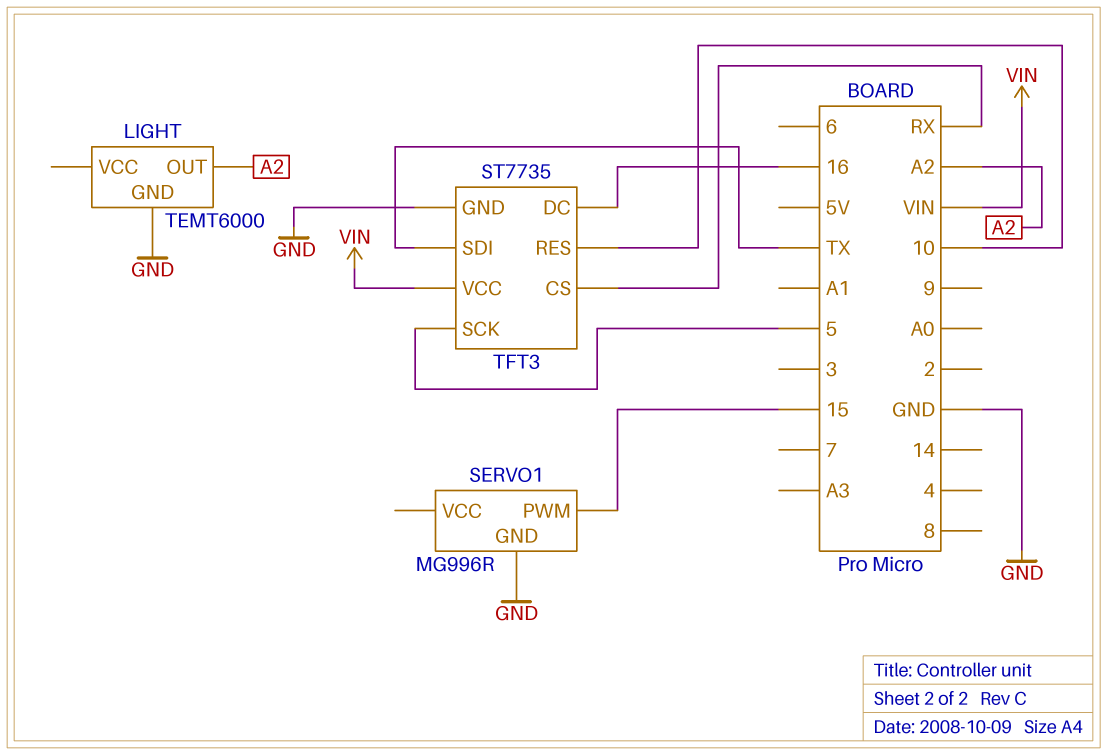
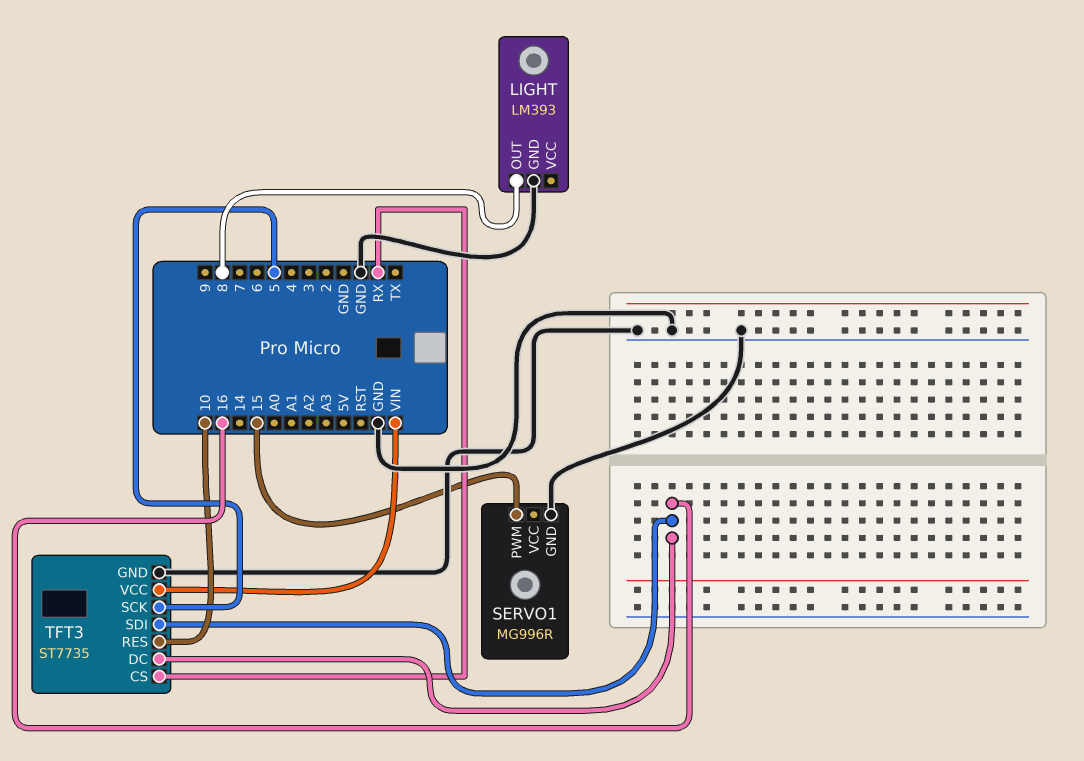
LIGHT: TEMT6000 -> LM393
LIGHT pin OUT: A2 -> 8
TFT3 pin SDI: TX -> 16

